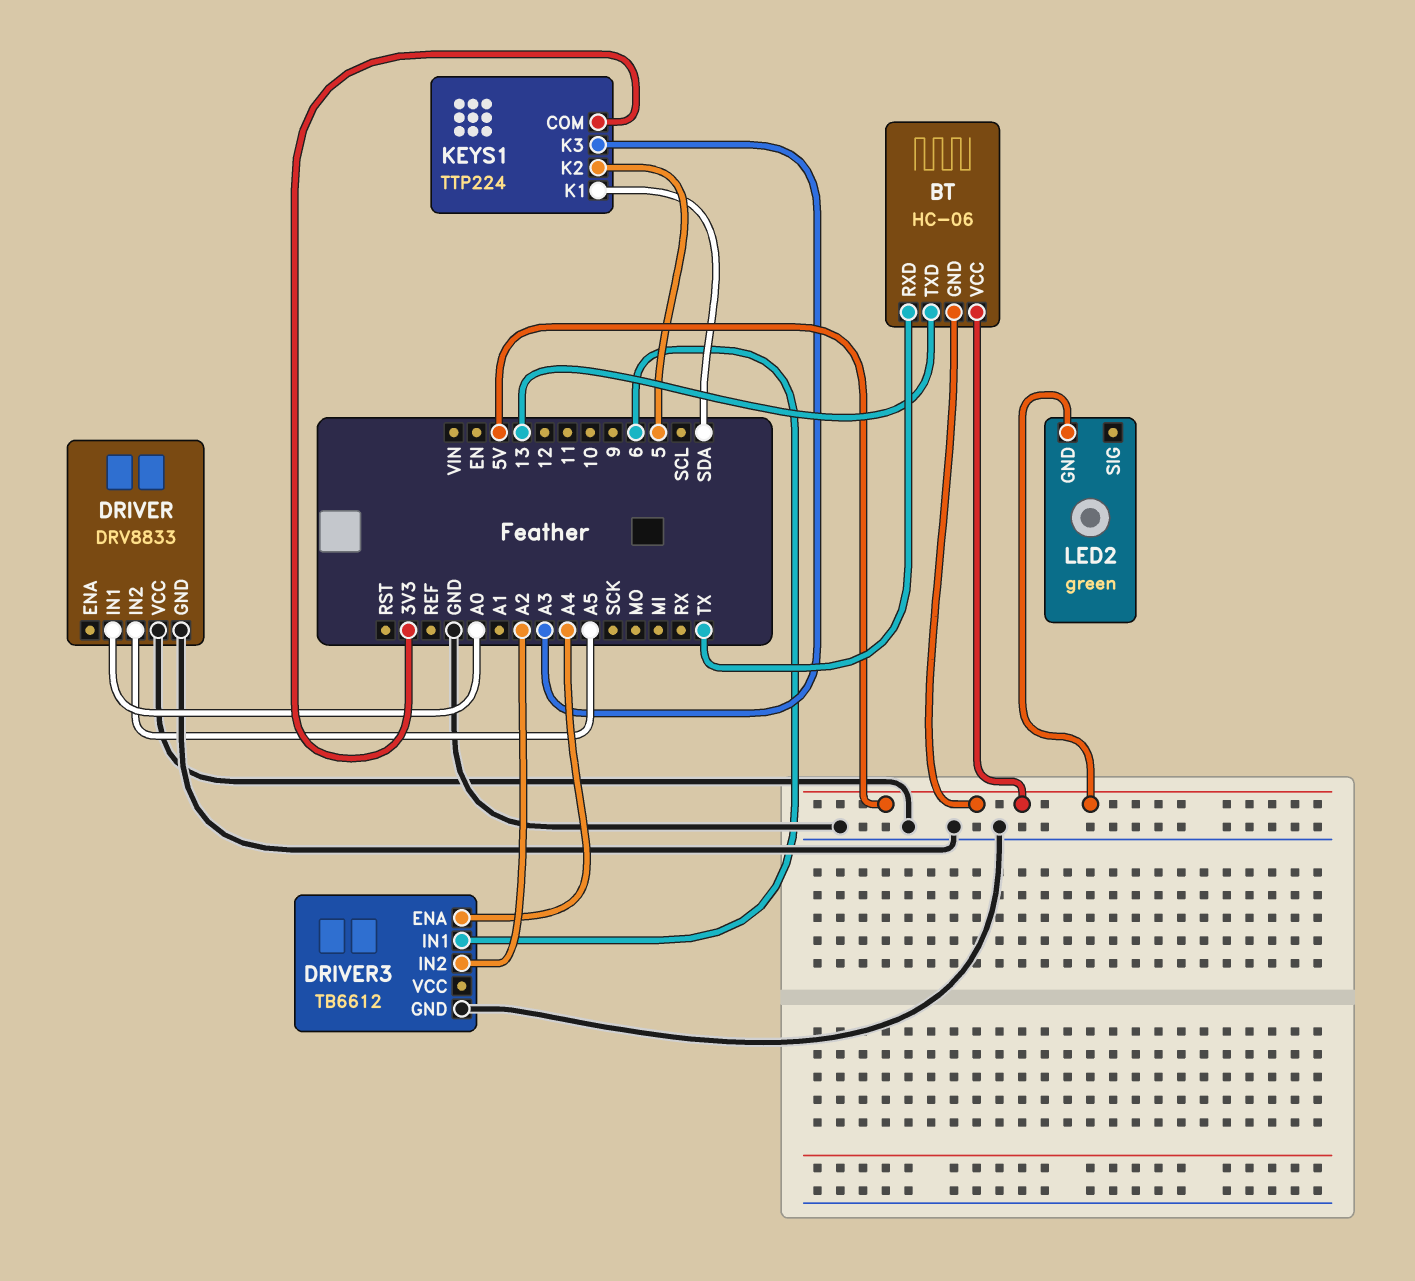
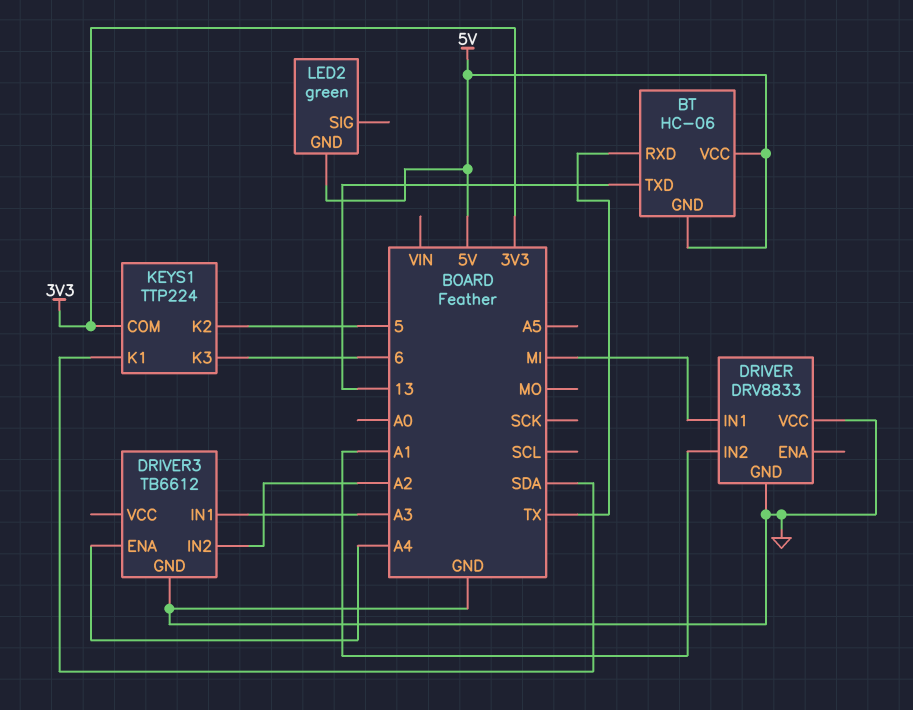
DRIVER pin IN1: A0 -> MI
DRIVER pin IN2: A5 -> A1
DRIVER3 pin IN1: 6 -> A3
KEYS1 pin K3: A3 -> 6

